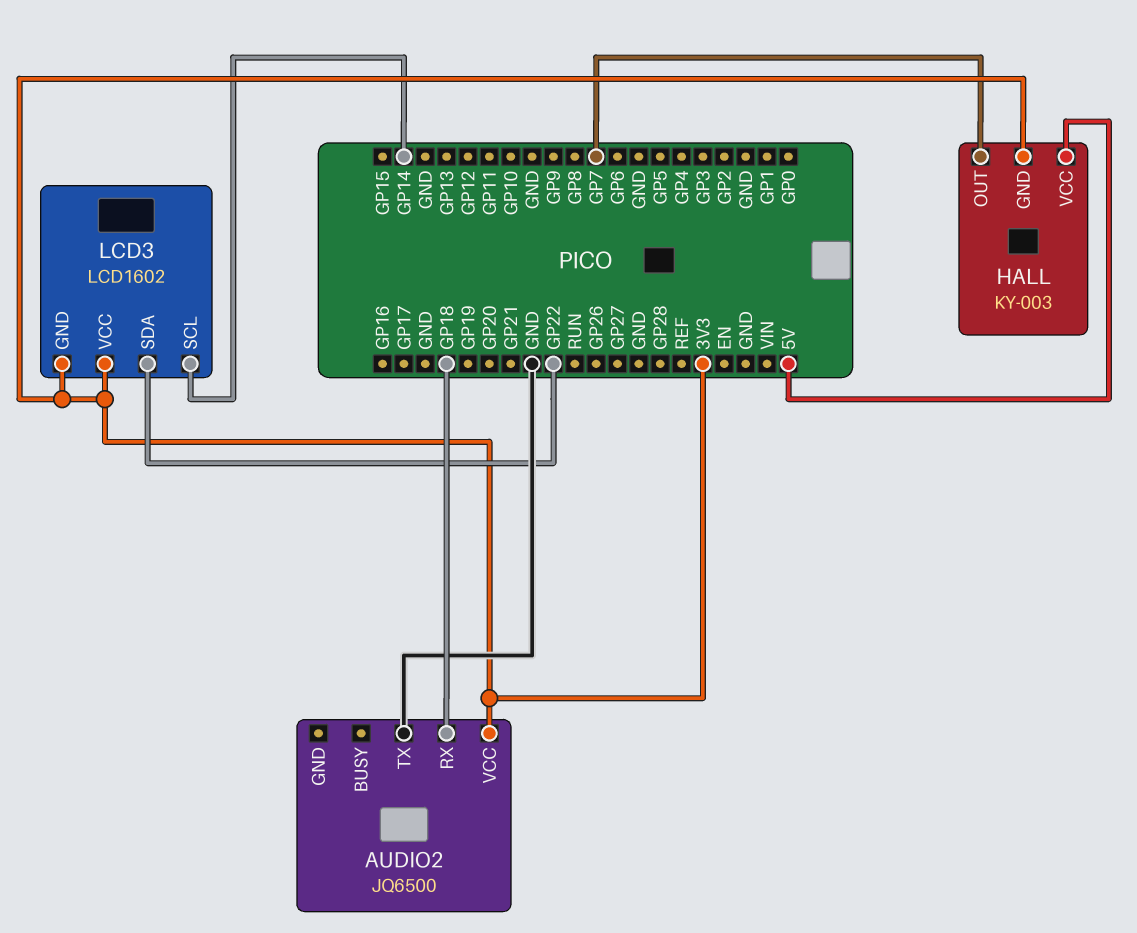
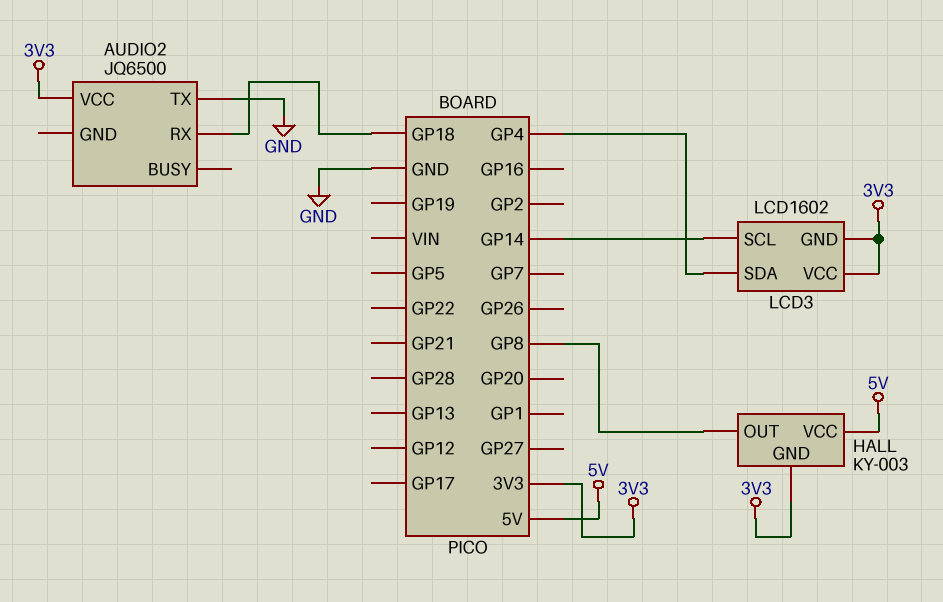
HALL pin OUT: GP7 -> GP8
LCD3 pin SDA: GP22 -> GP4

